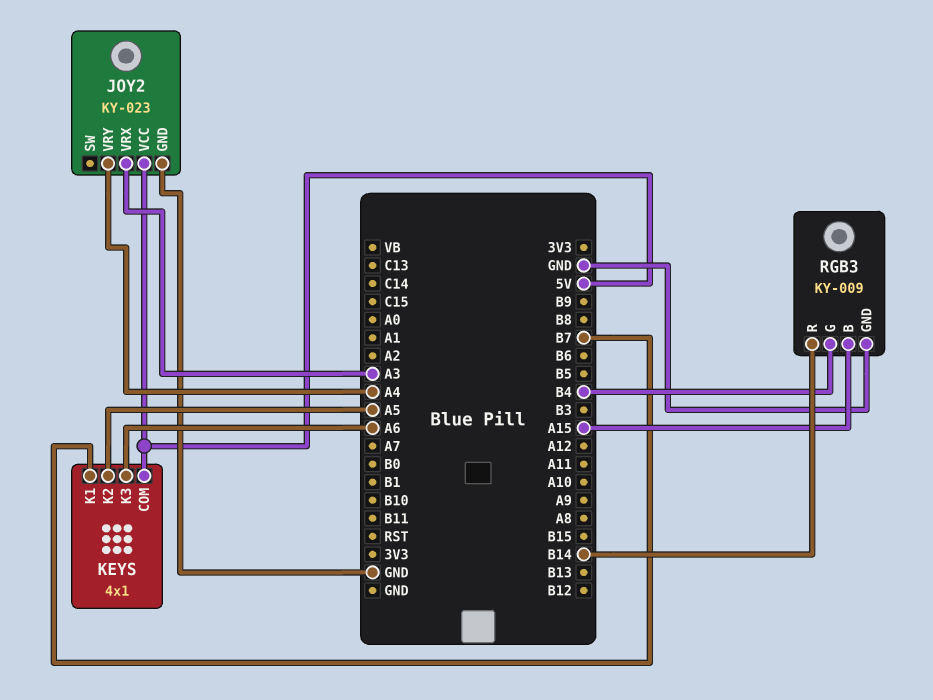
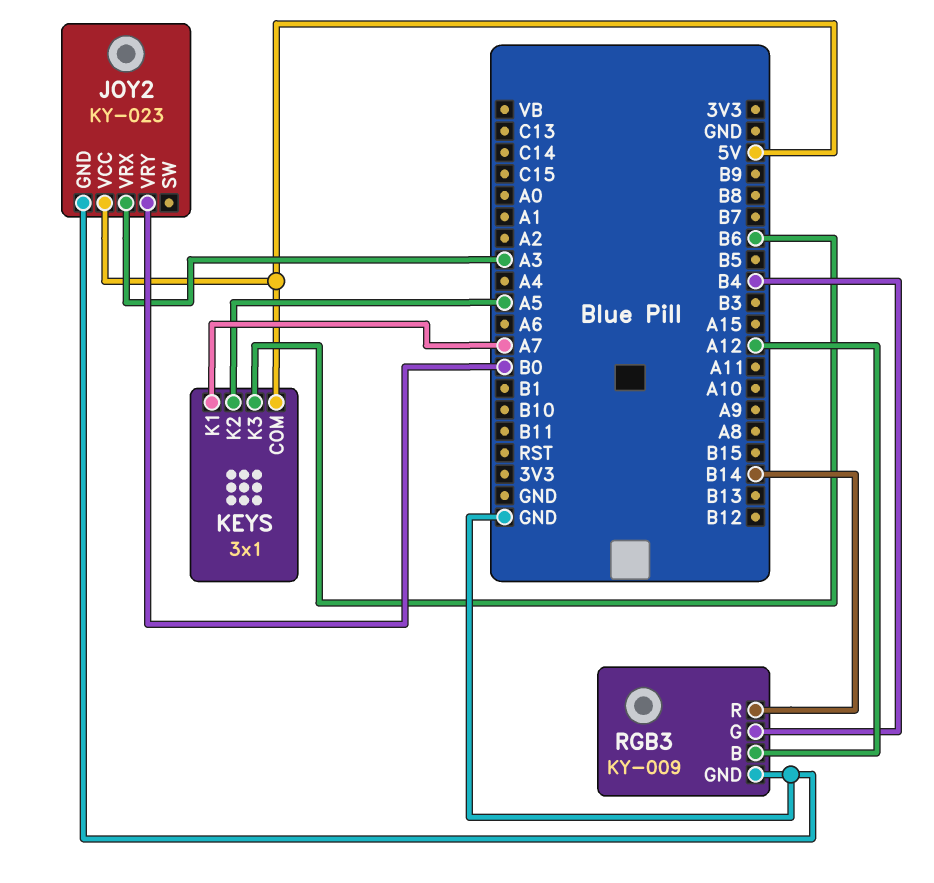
JOY2 pin VRY: A4 -> B0
KEYS: 4x1 -> 3x1
KEYS pin K1: B7 -> A7
KEYS pin K3: A6 -> B6
RGB3 pin B: A15 -> A12

